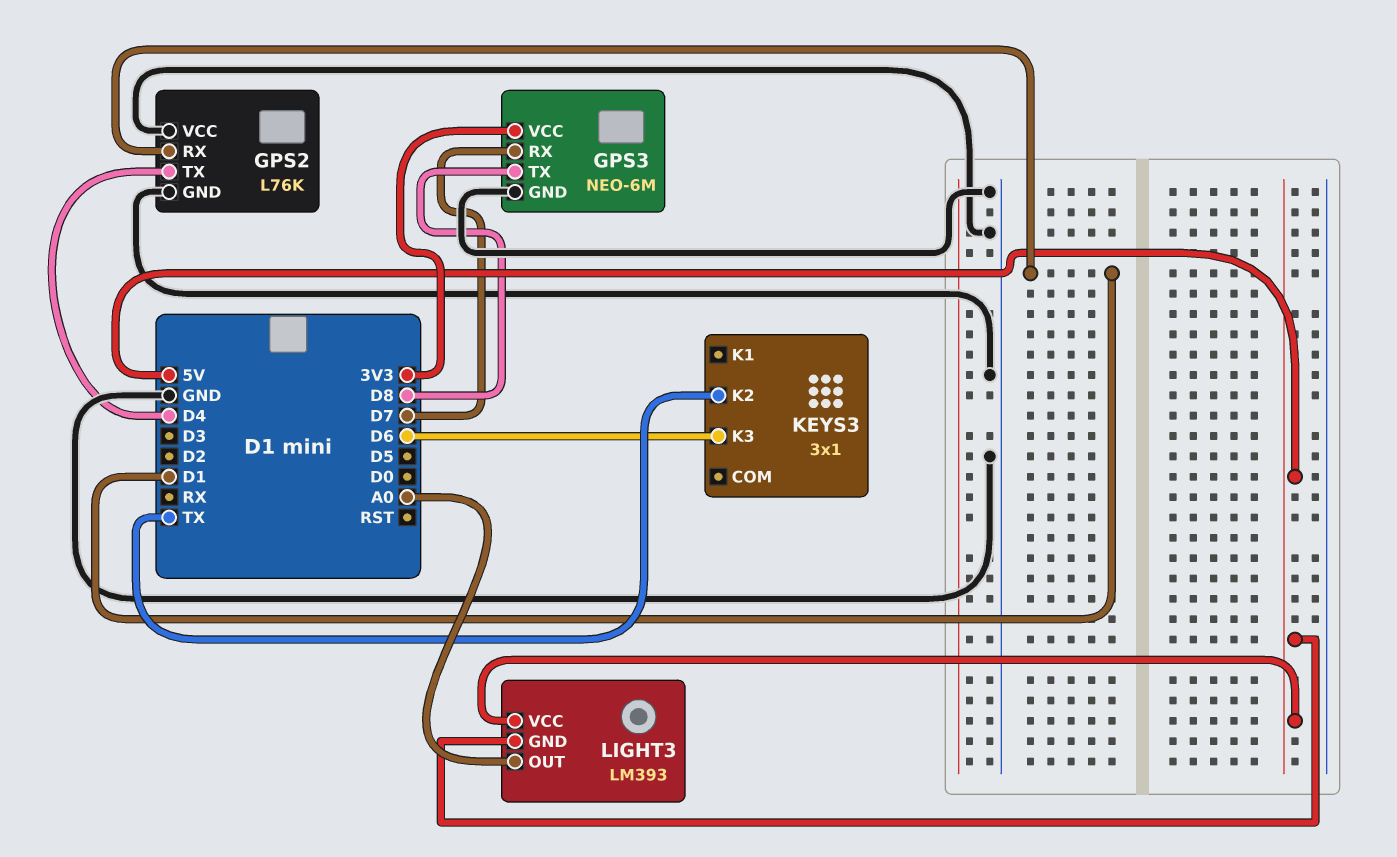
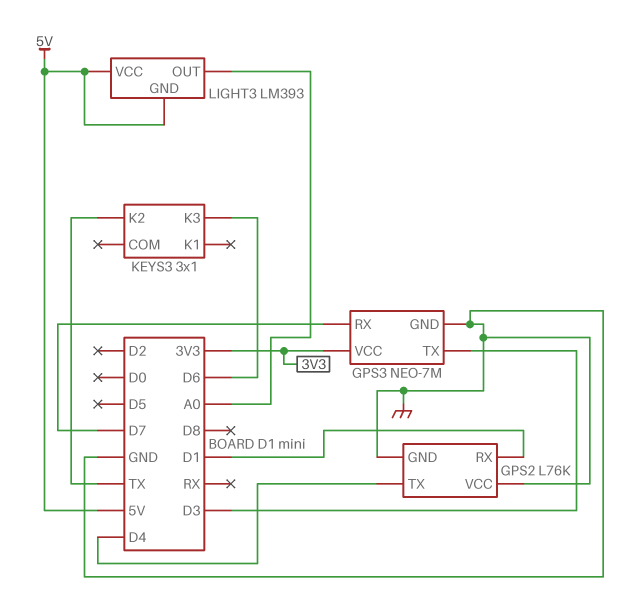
GPS3: NEO-6M -> NEO-7M
GPS3 pin TX: D8 -> D3

